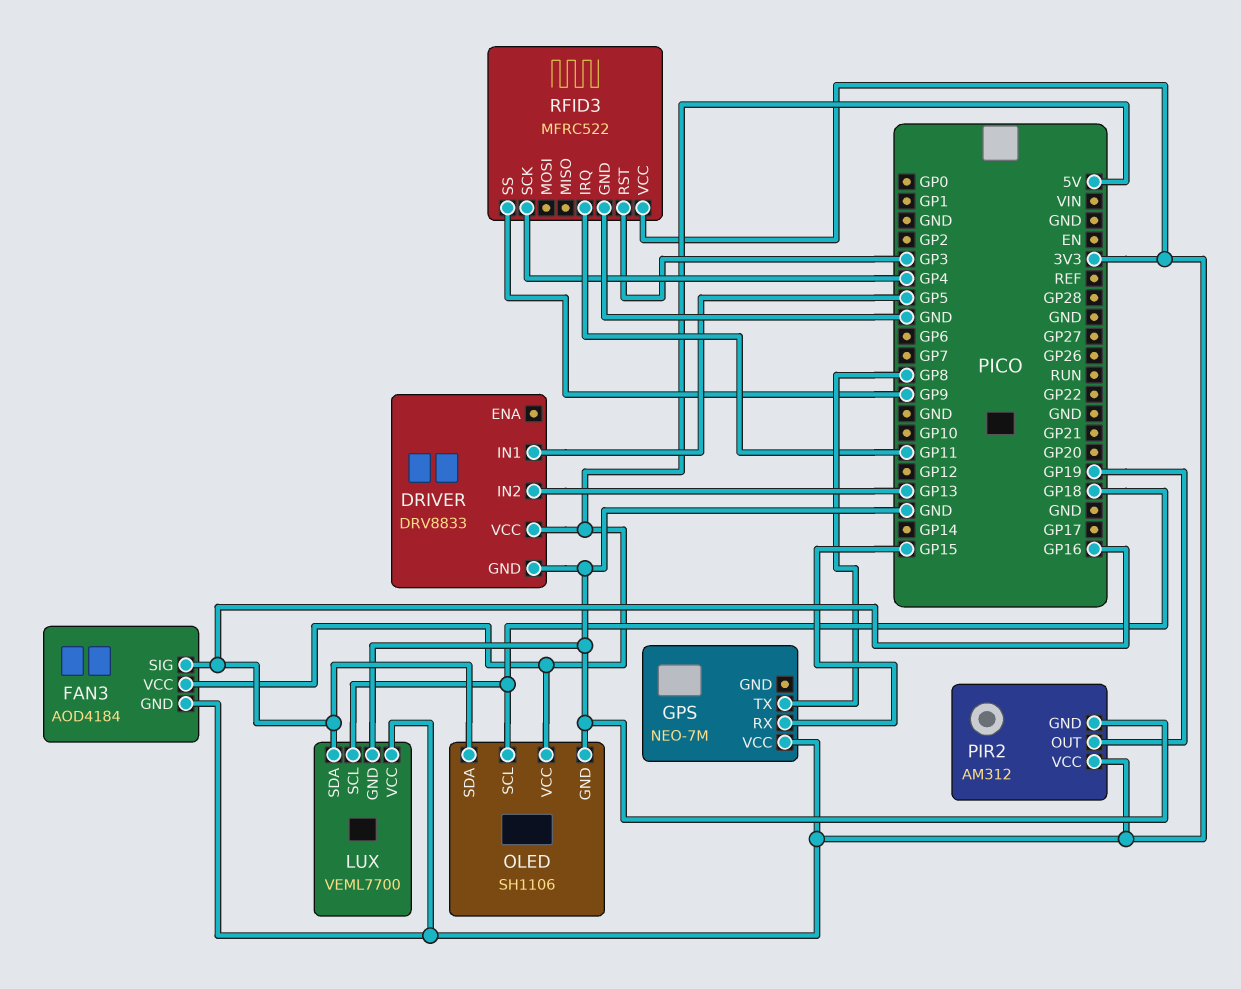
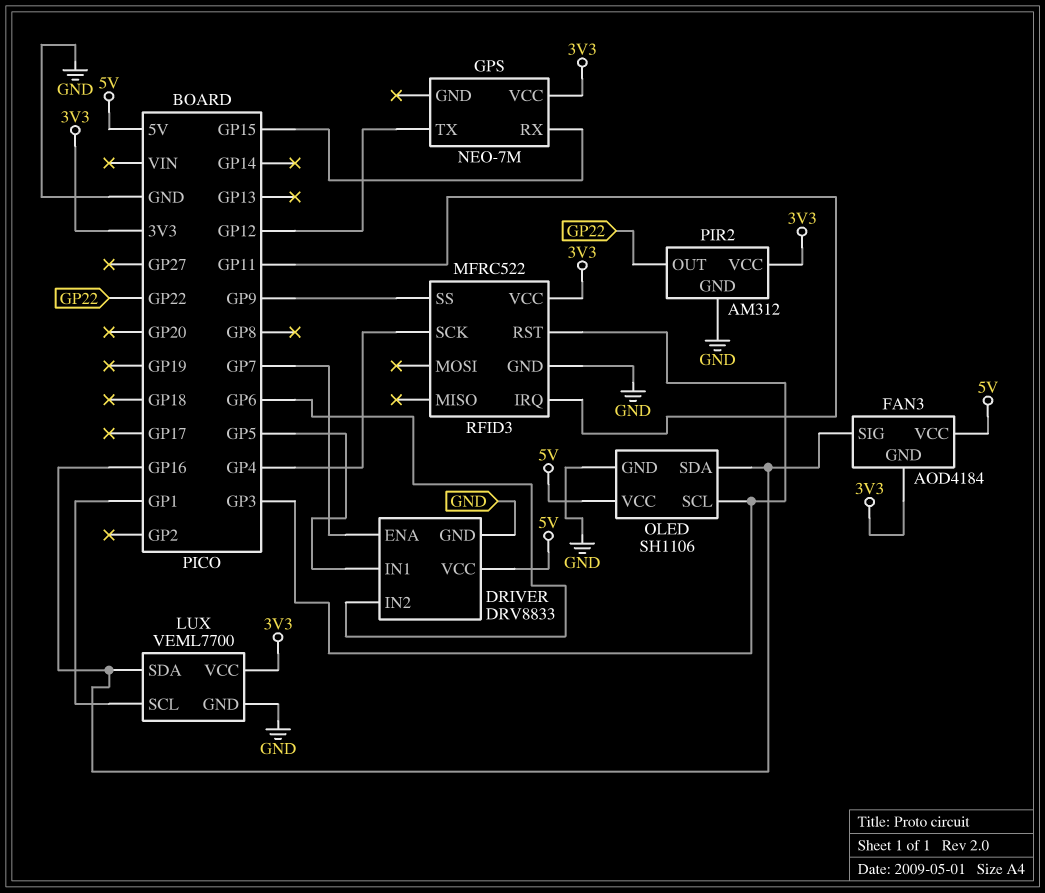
DRIVER pin ENA: none -> GP7
DRIVER pin IN2: GP13 -> GP6
GPS pin TX: GP8 -> GP12
LUX pin SCL: GP18 -> GP1
OLED pin SCL: GP18 -> GP3
PIR2 pin OUT: GP19 -> GP22

